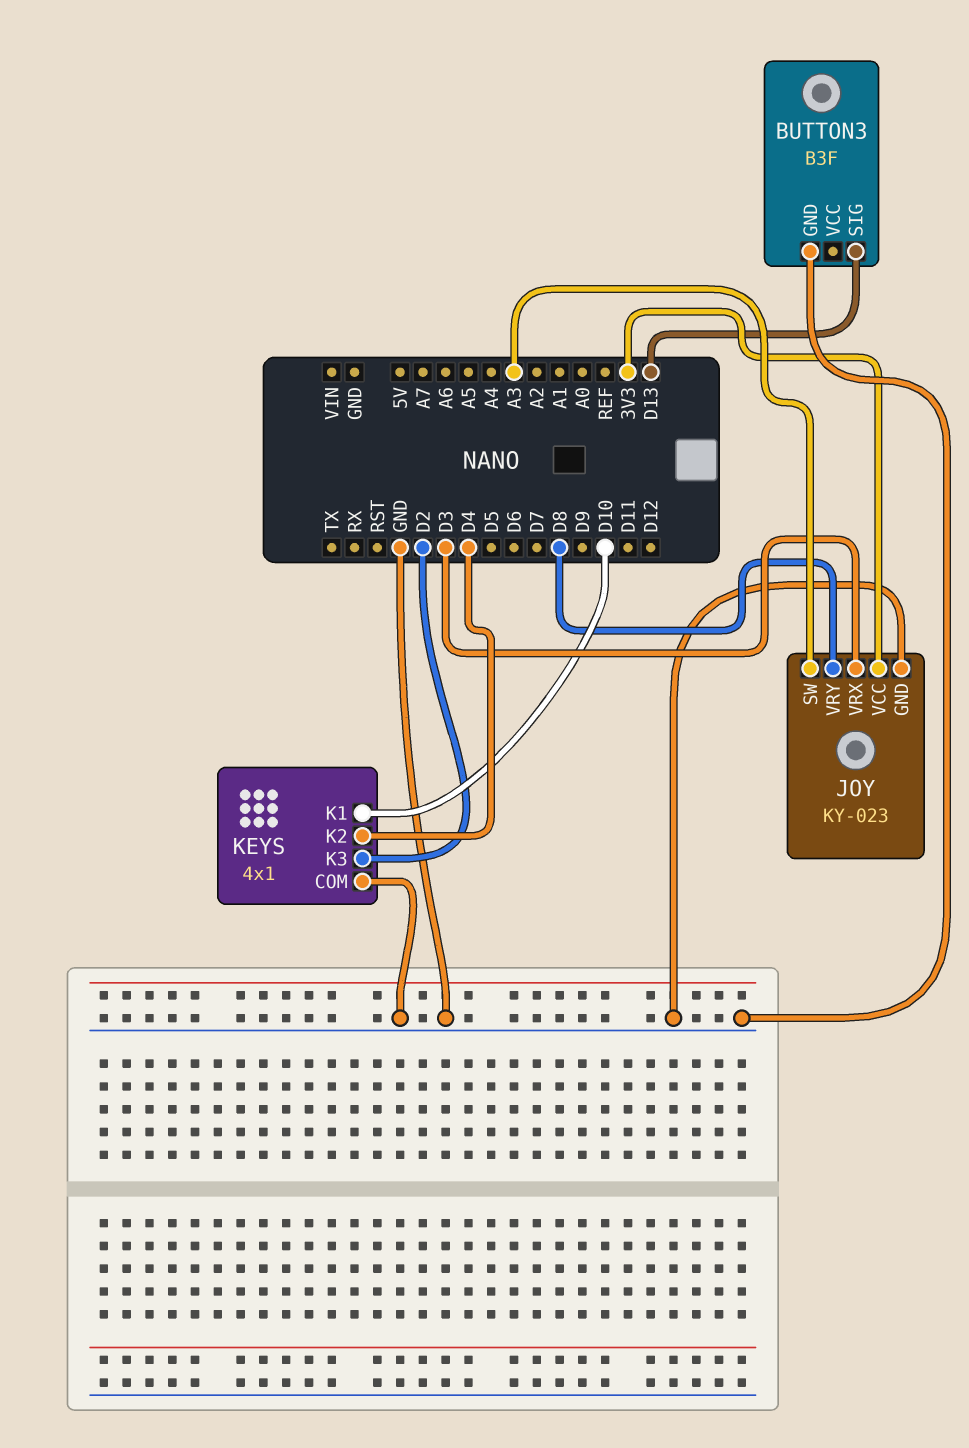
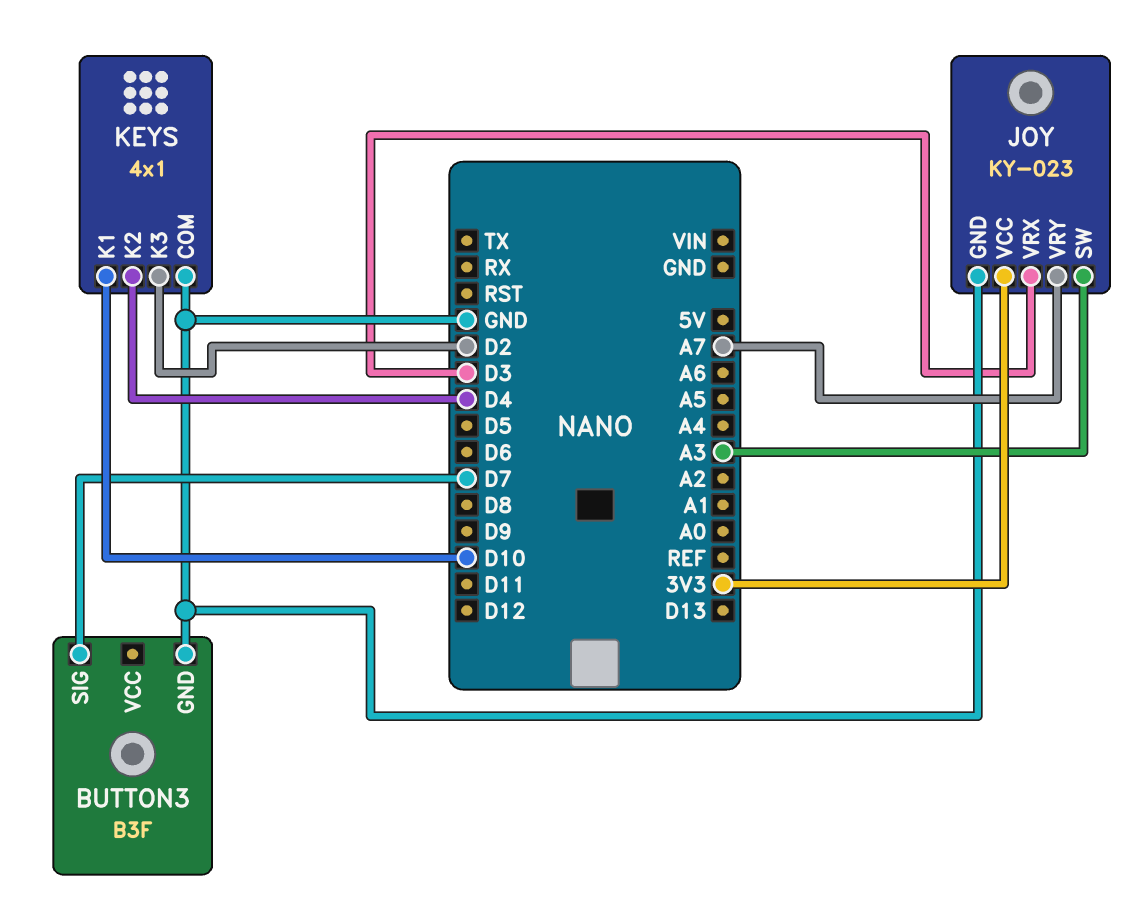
BUTTON3 pin SIG: D13 -> D7
JOY pin VRY: D8 -> A7

